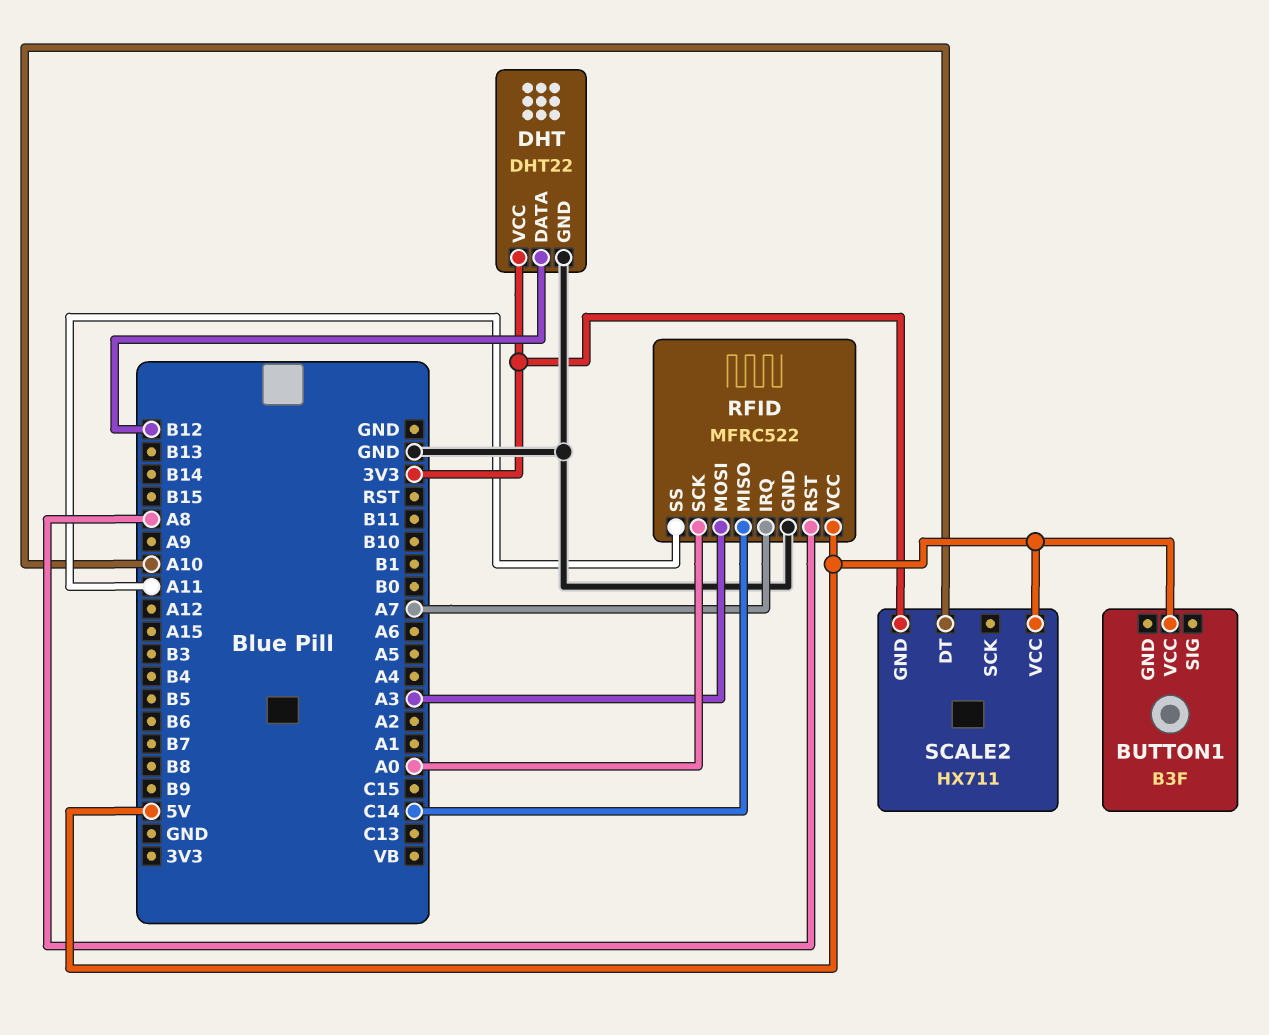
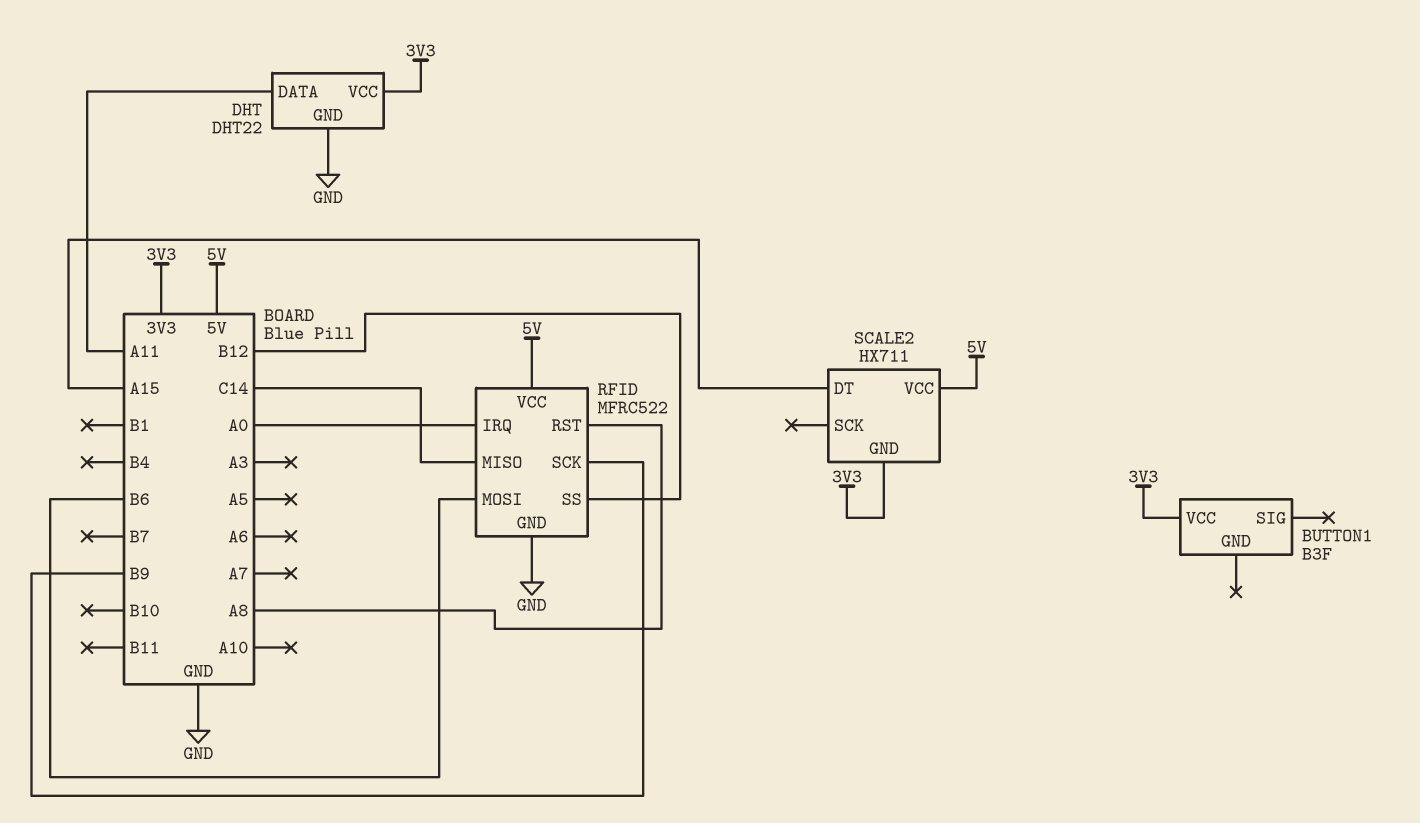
BUTTON1 pin VCC: 5V -> 3V3
DHT pin DATA: B12 -> A11
RFID pin IRQ: A7 -> A0
RFID pin MOSI: A3 -> B6
RFID pin SCK: A0 -> B9
RFID pin SS: A11 -> B12
SCALE2 pin DT: A10 -> A15

